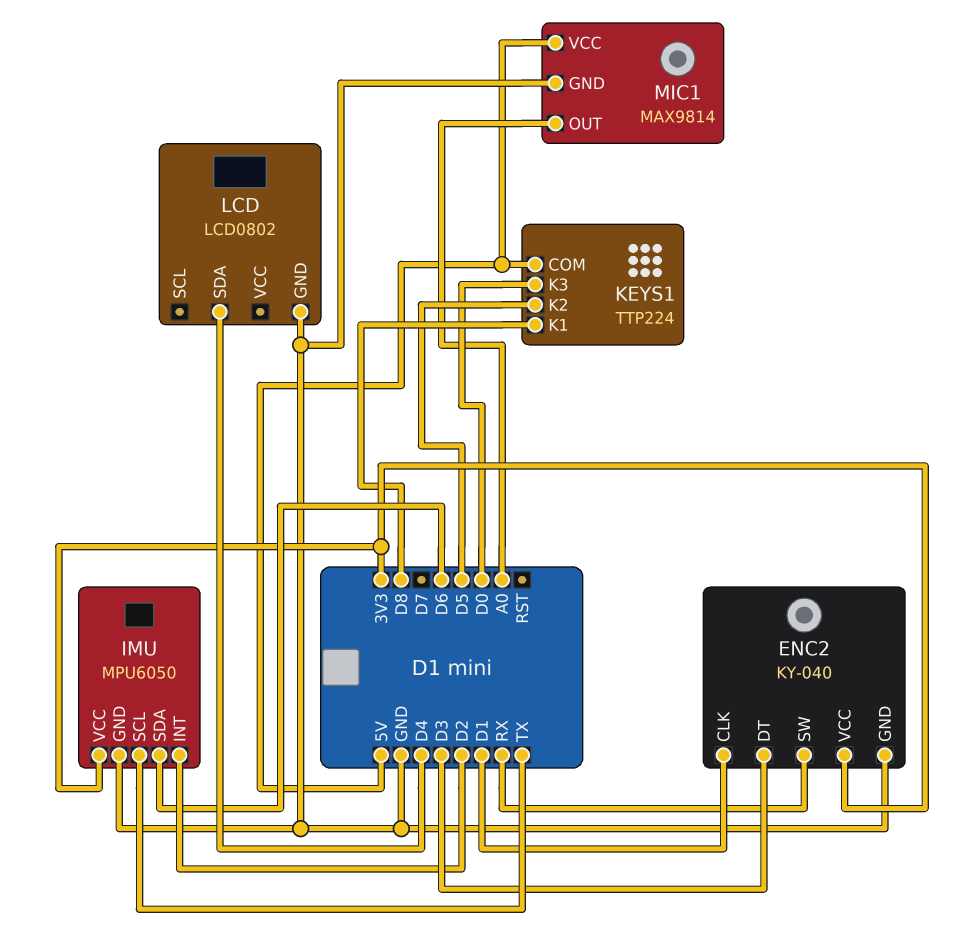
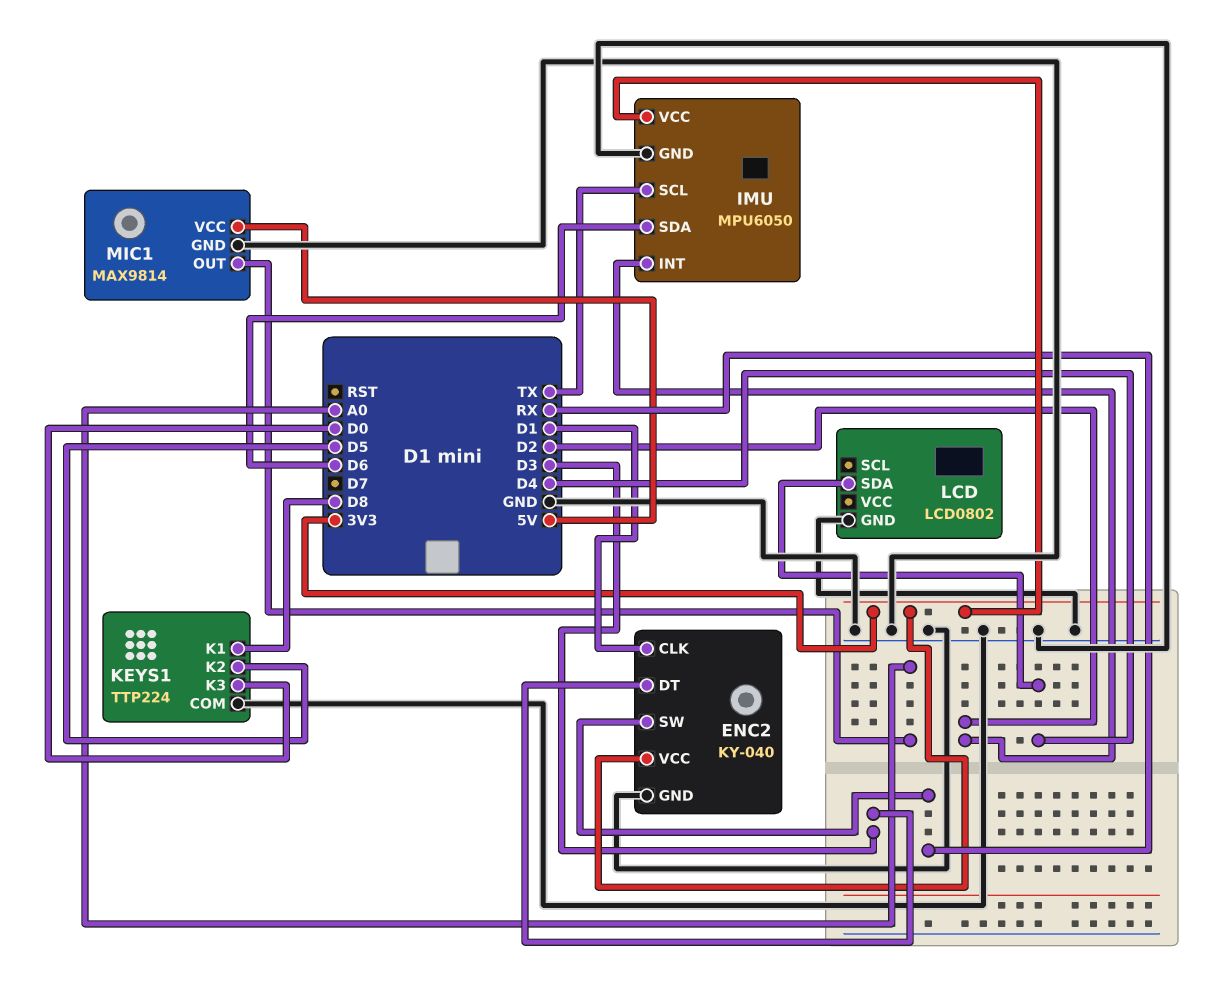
KEYS1 pin COM: 5V -> GND

